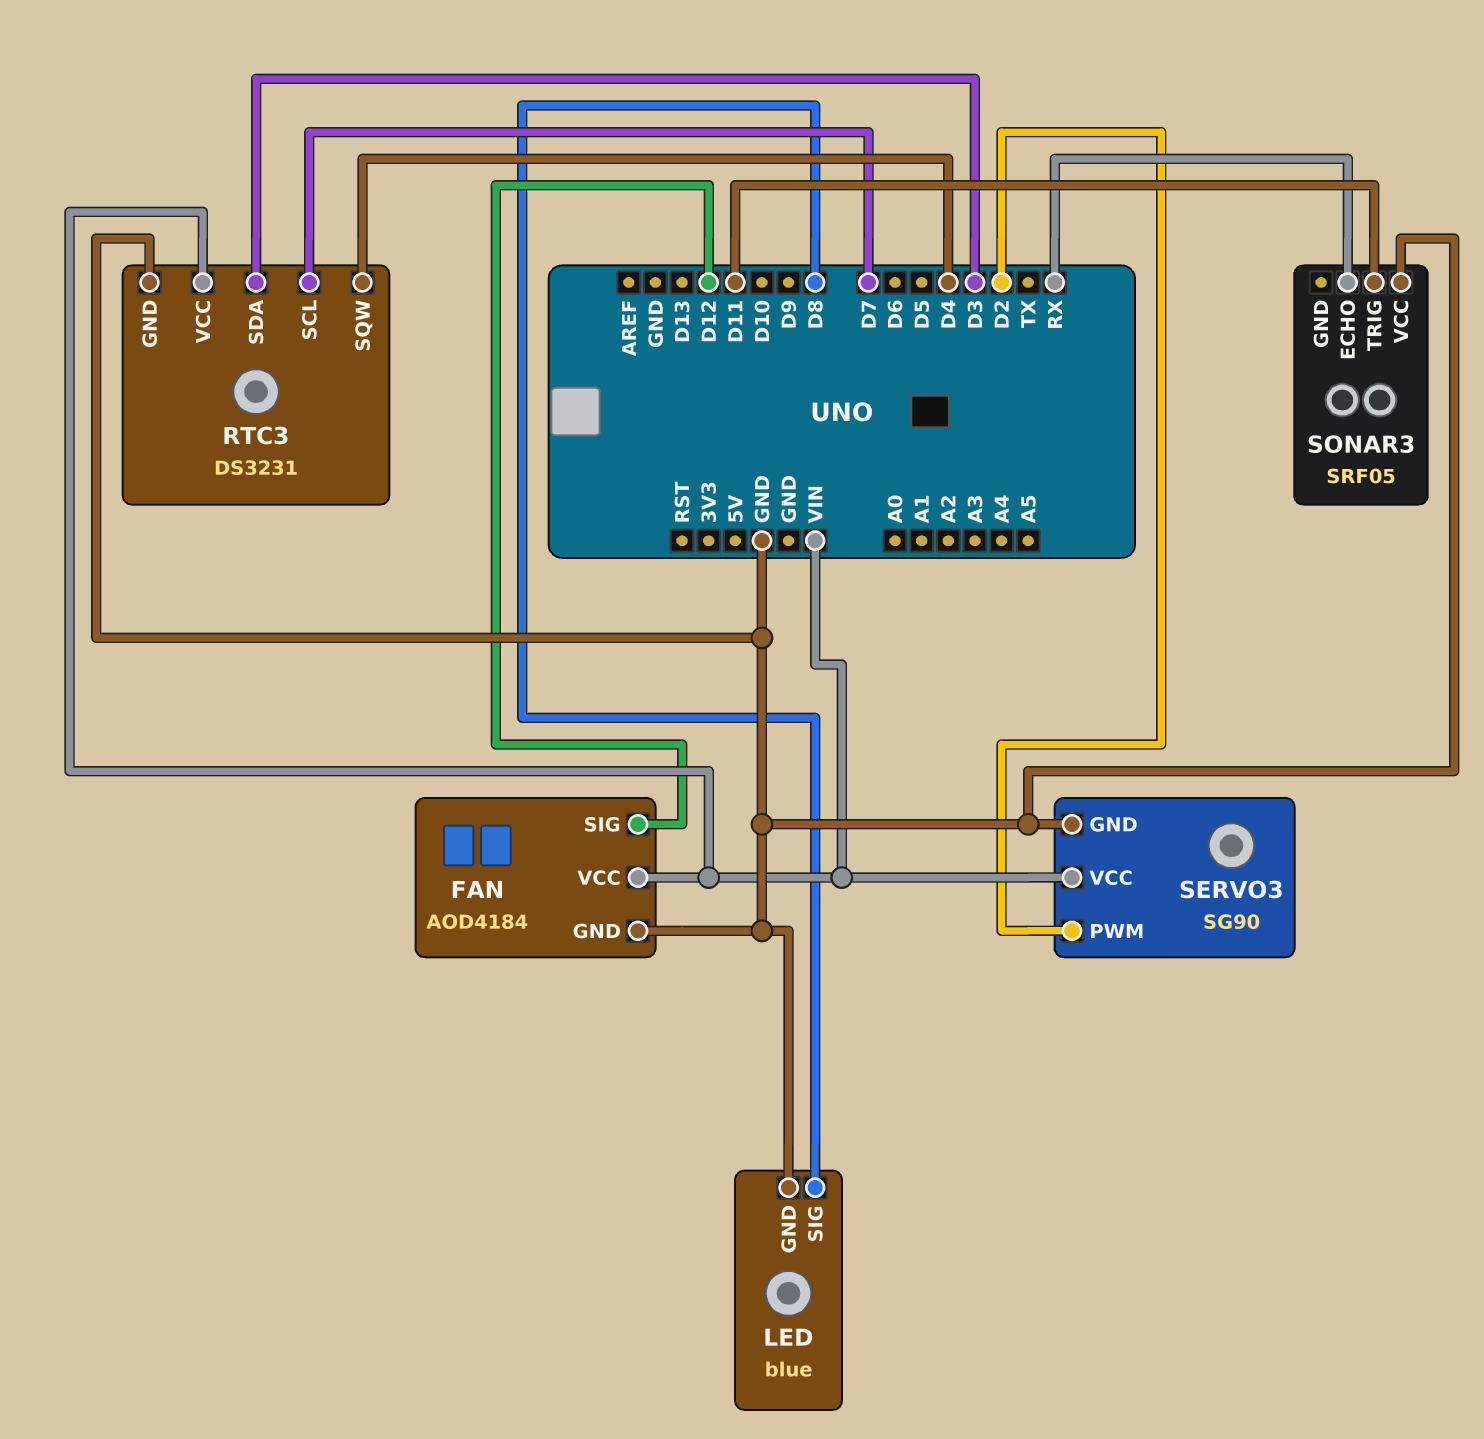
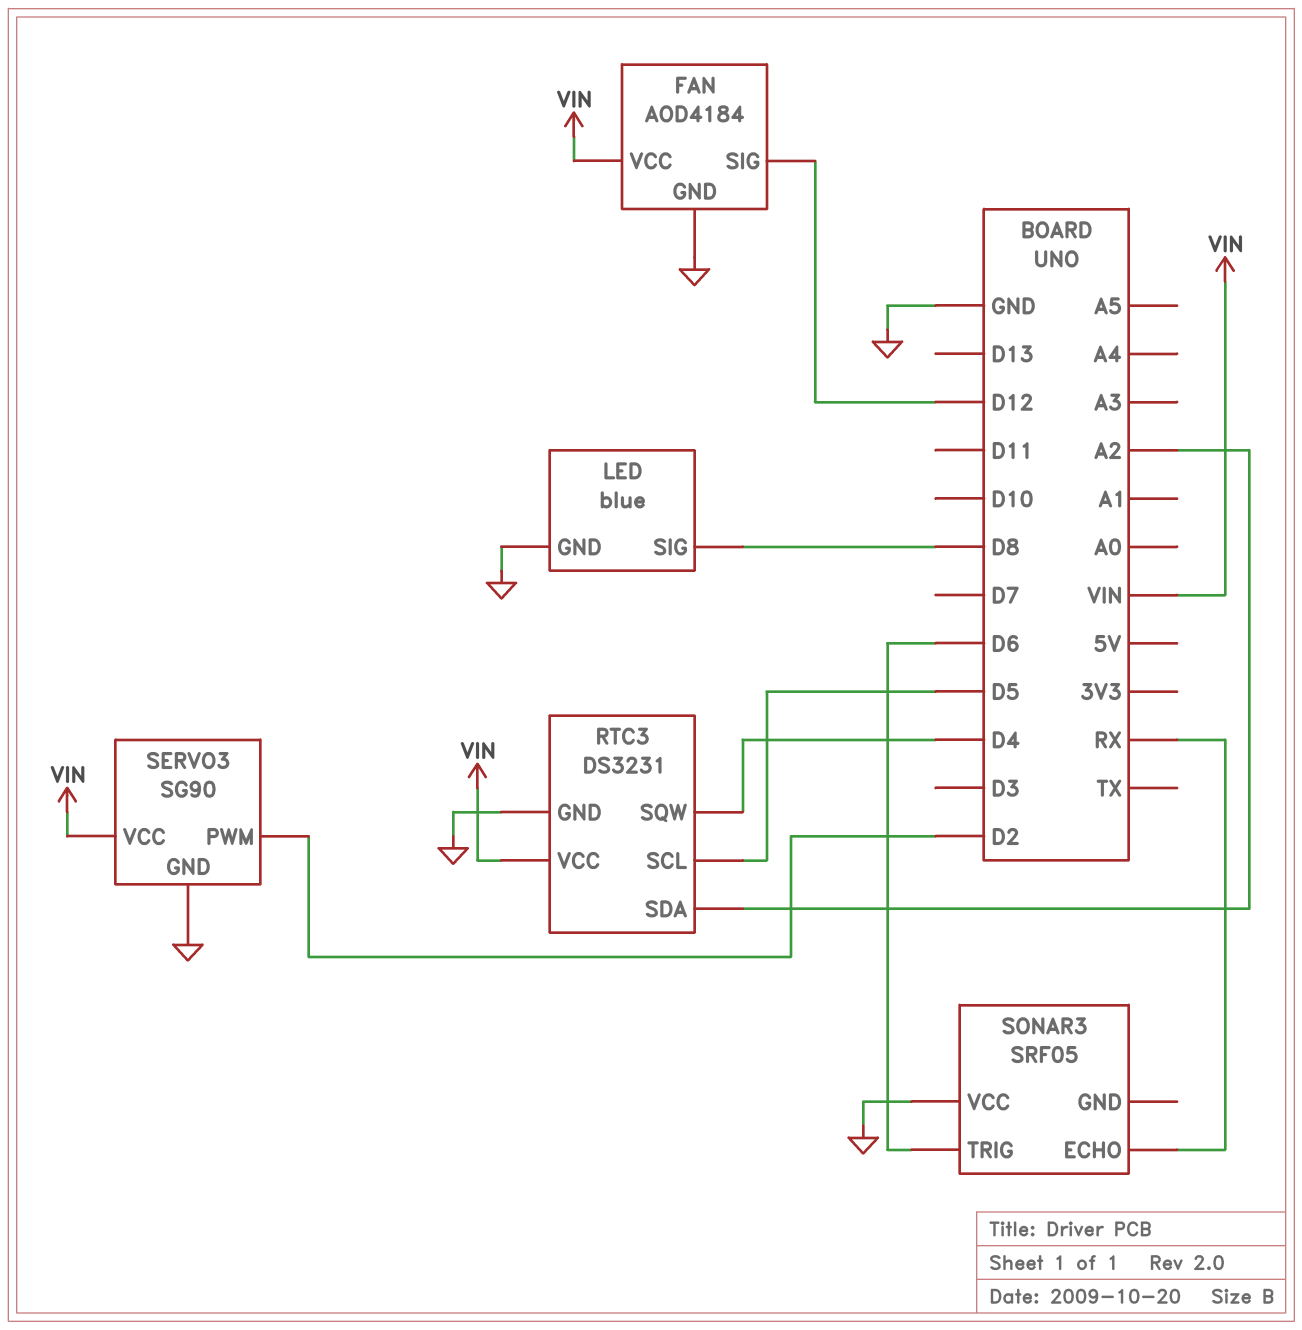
RTC3 pin SCL: D7 -> D5
RTC3 pin SDA: D3 -> A2
SONAR3 pin TRIG: D11 -> D6

